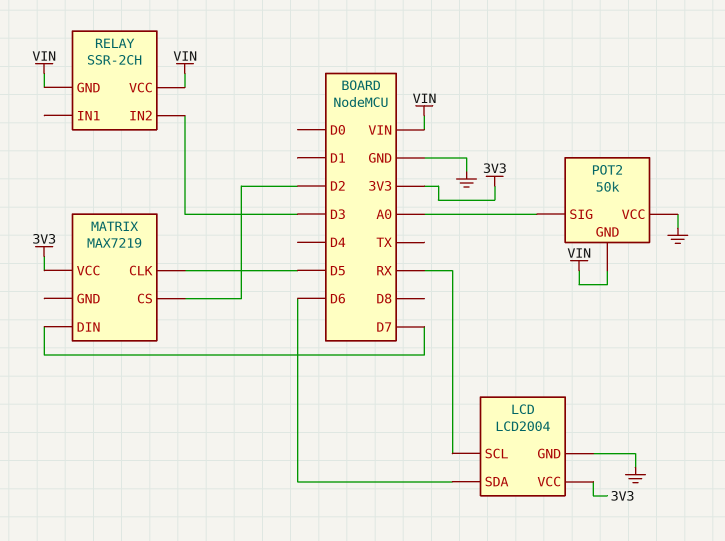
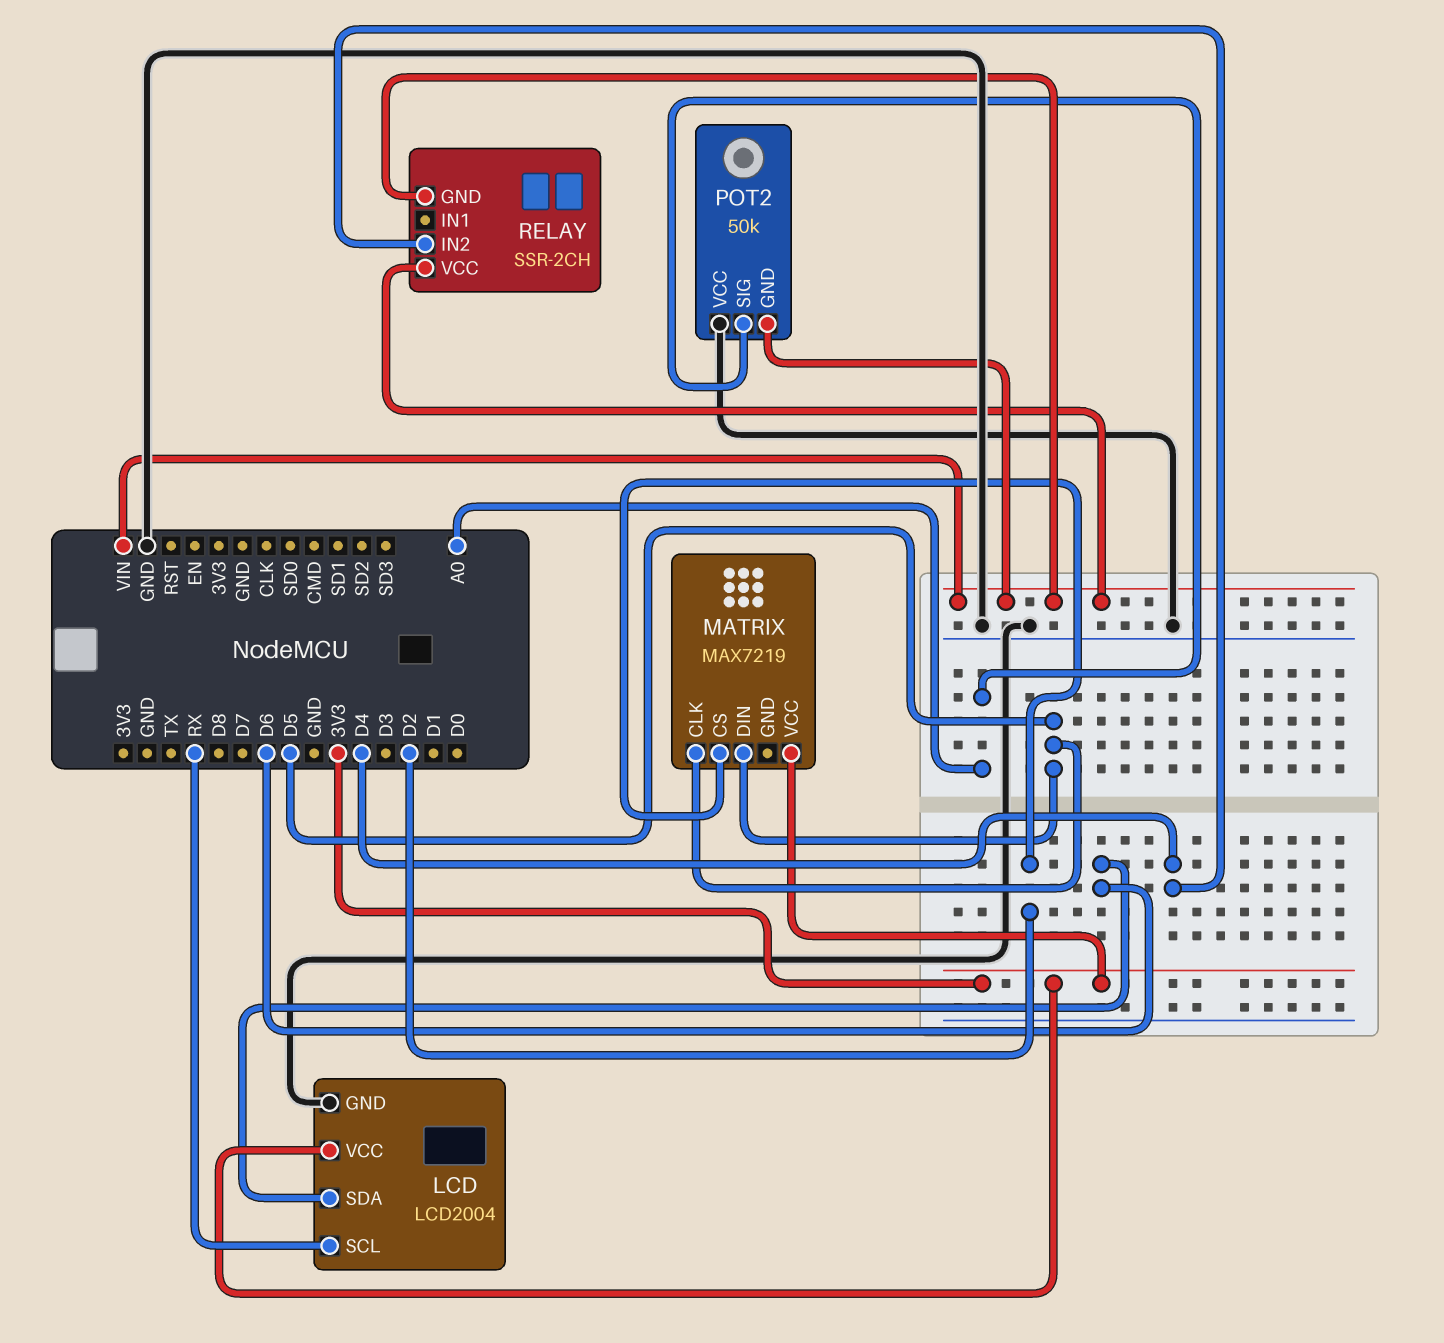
MATRIX pin DIN: D7 -> D5
RELAY pin IN2: D3 -> D4

